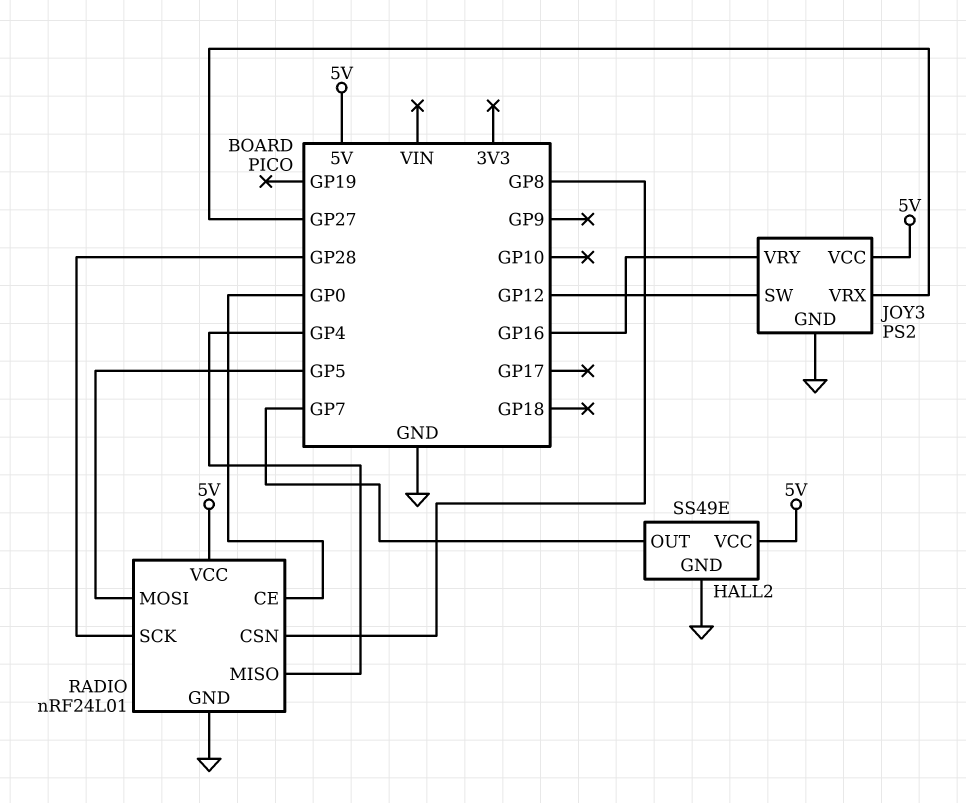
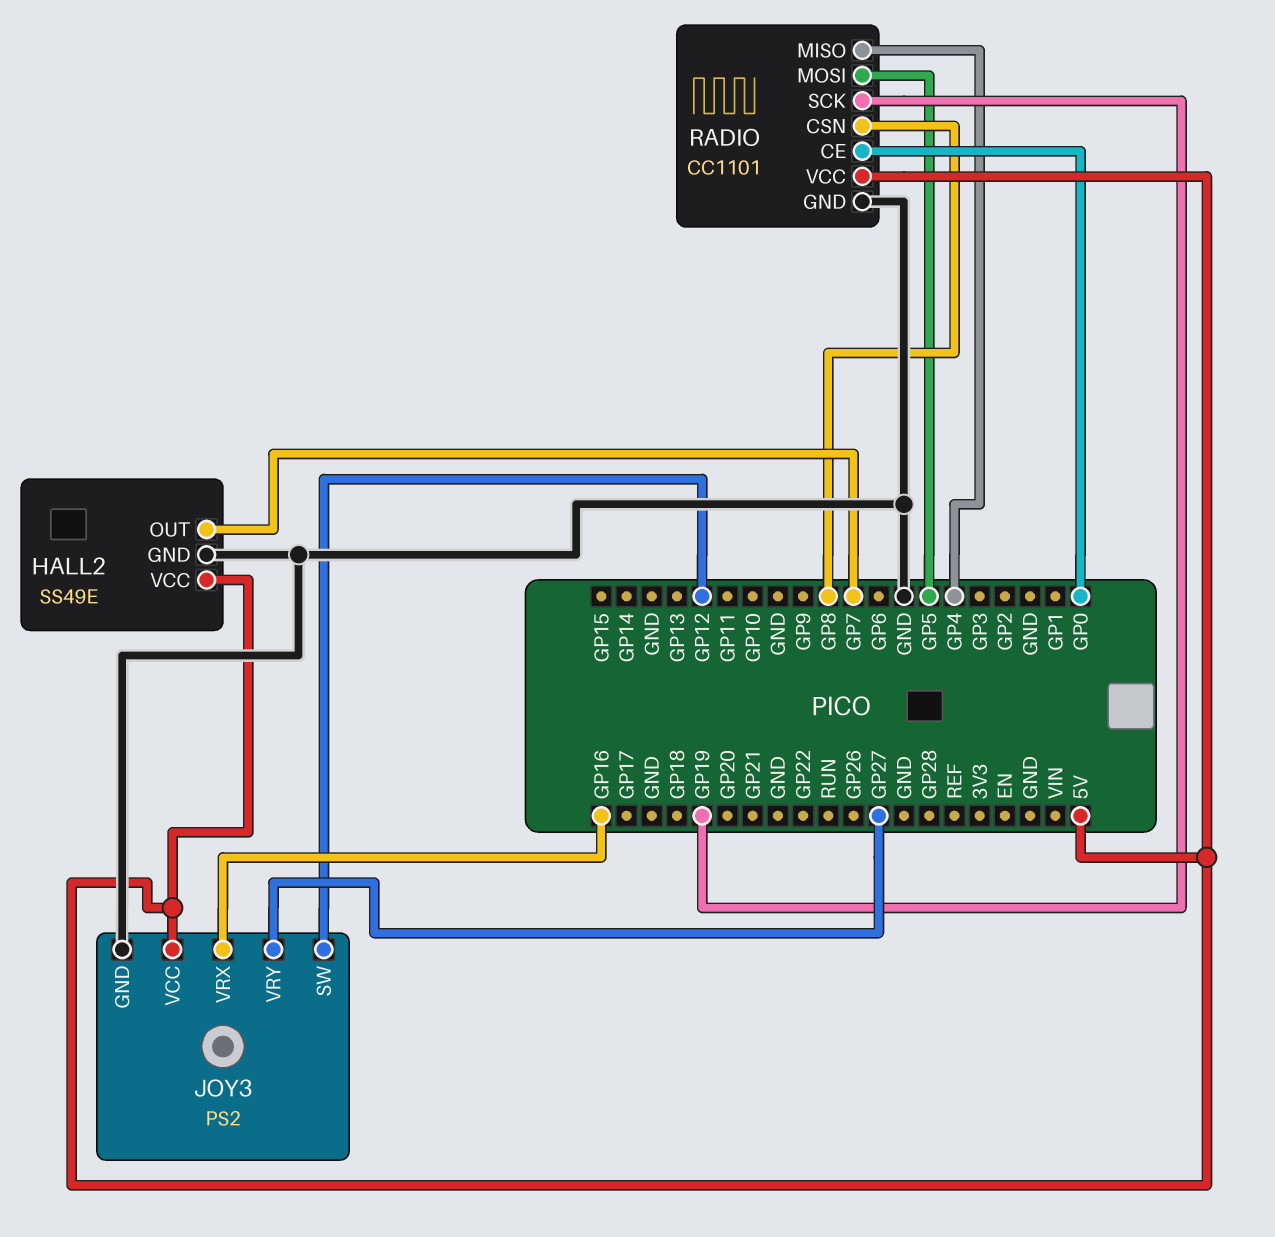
JOY3 pin VRX: GP27 -> GP16
JOY3 pin VRY: GP16 -> GP27
RADIO: nRF24L01 -> CC1101
RADIO pin SCK: GP28 -> GP19

